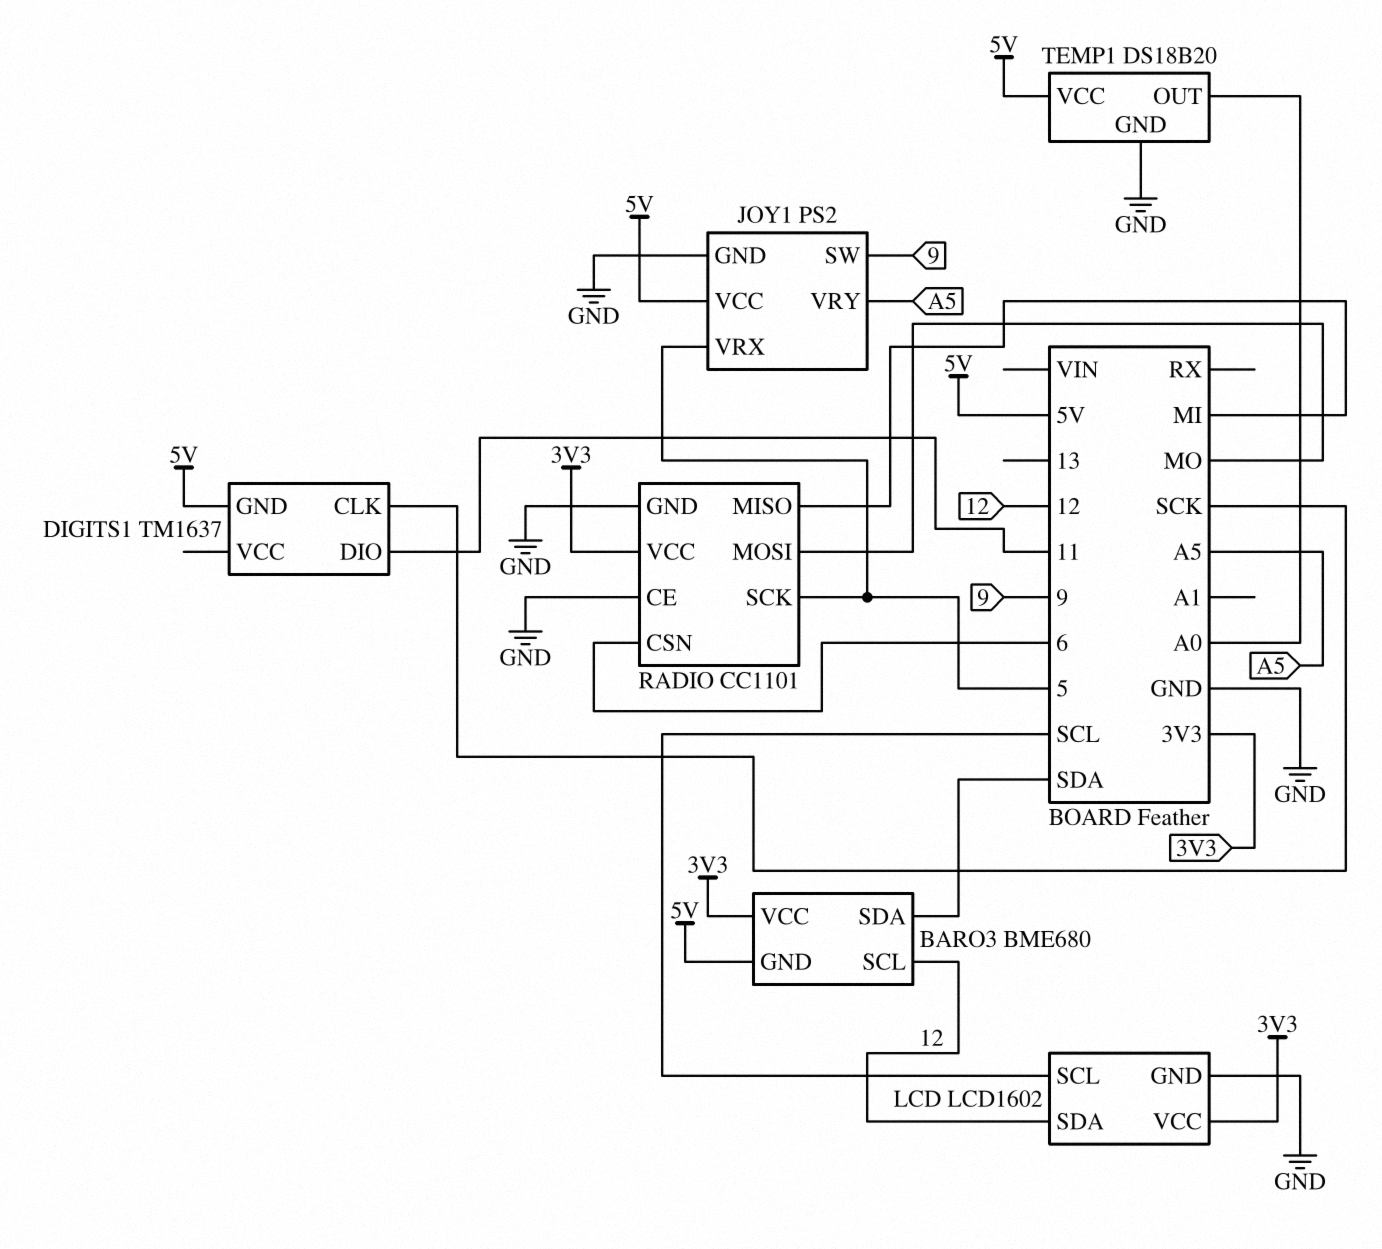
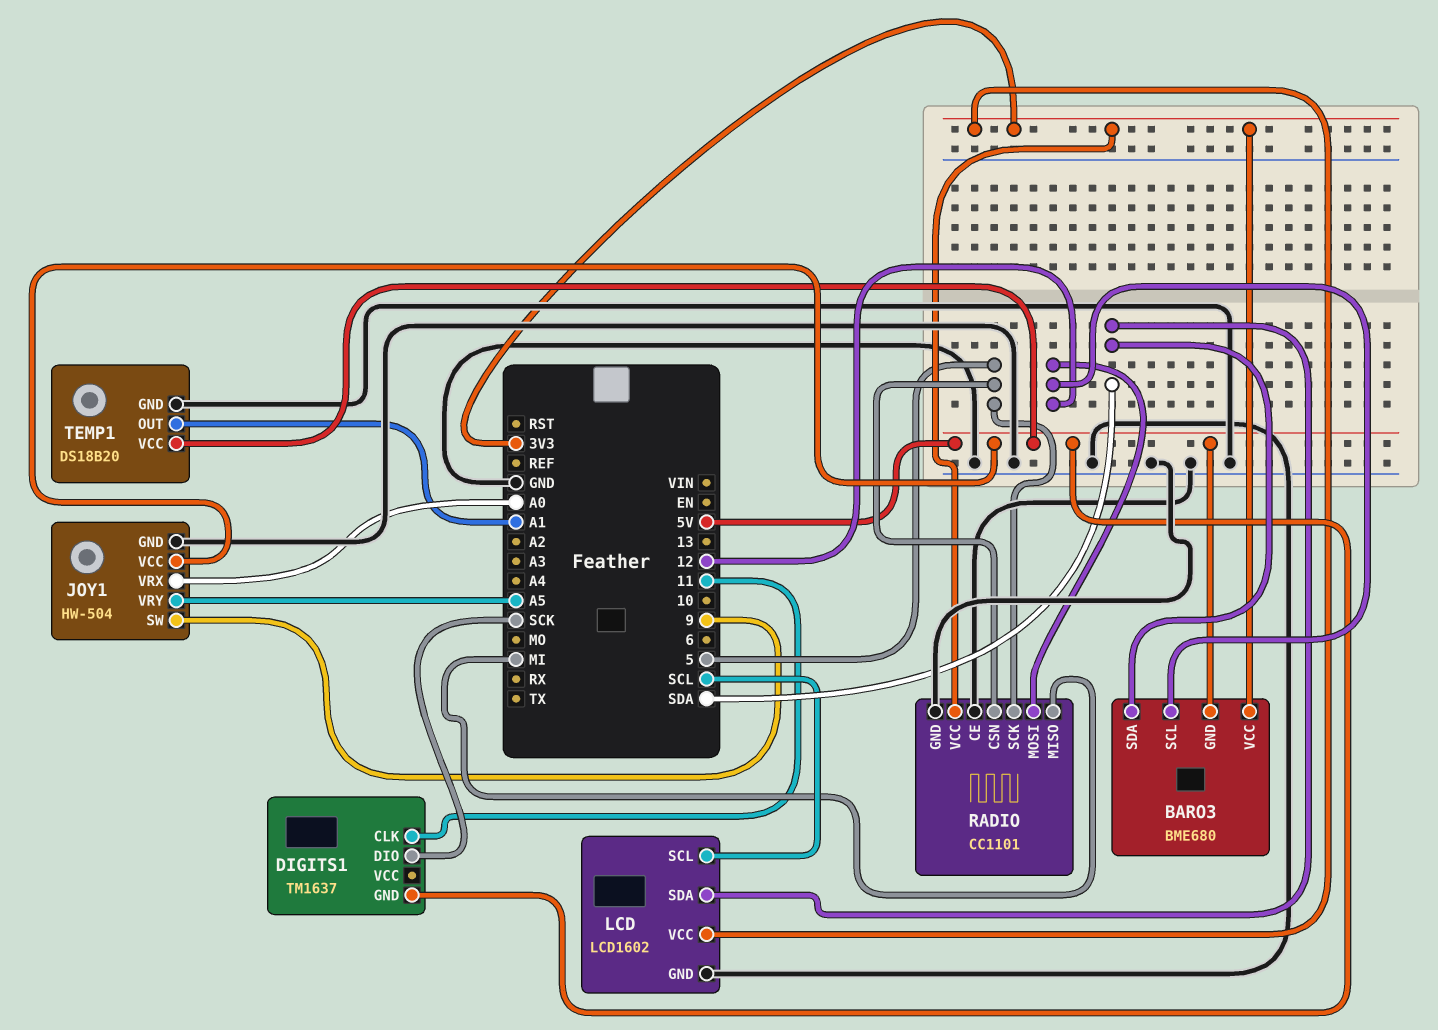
DIGITS1 pin CLK: SCK -> 11
DIGITS1 pin DIO: 11 -> SCK
JOY1: PS2 -> HW-504
JOY1 pin VRX: 5 -> A0
LCD pin SDA: 12 -> SDA
RADIO pin CSN: 6 -> 5
RADIO pin MOSI: MO -> 12
TEMP1 pin OUT: A0 -> A1

